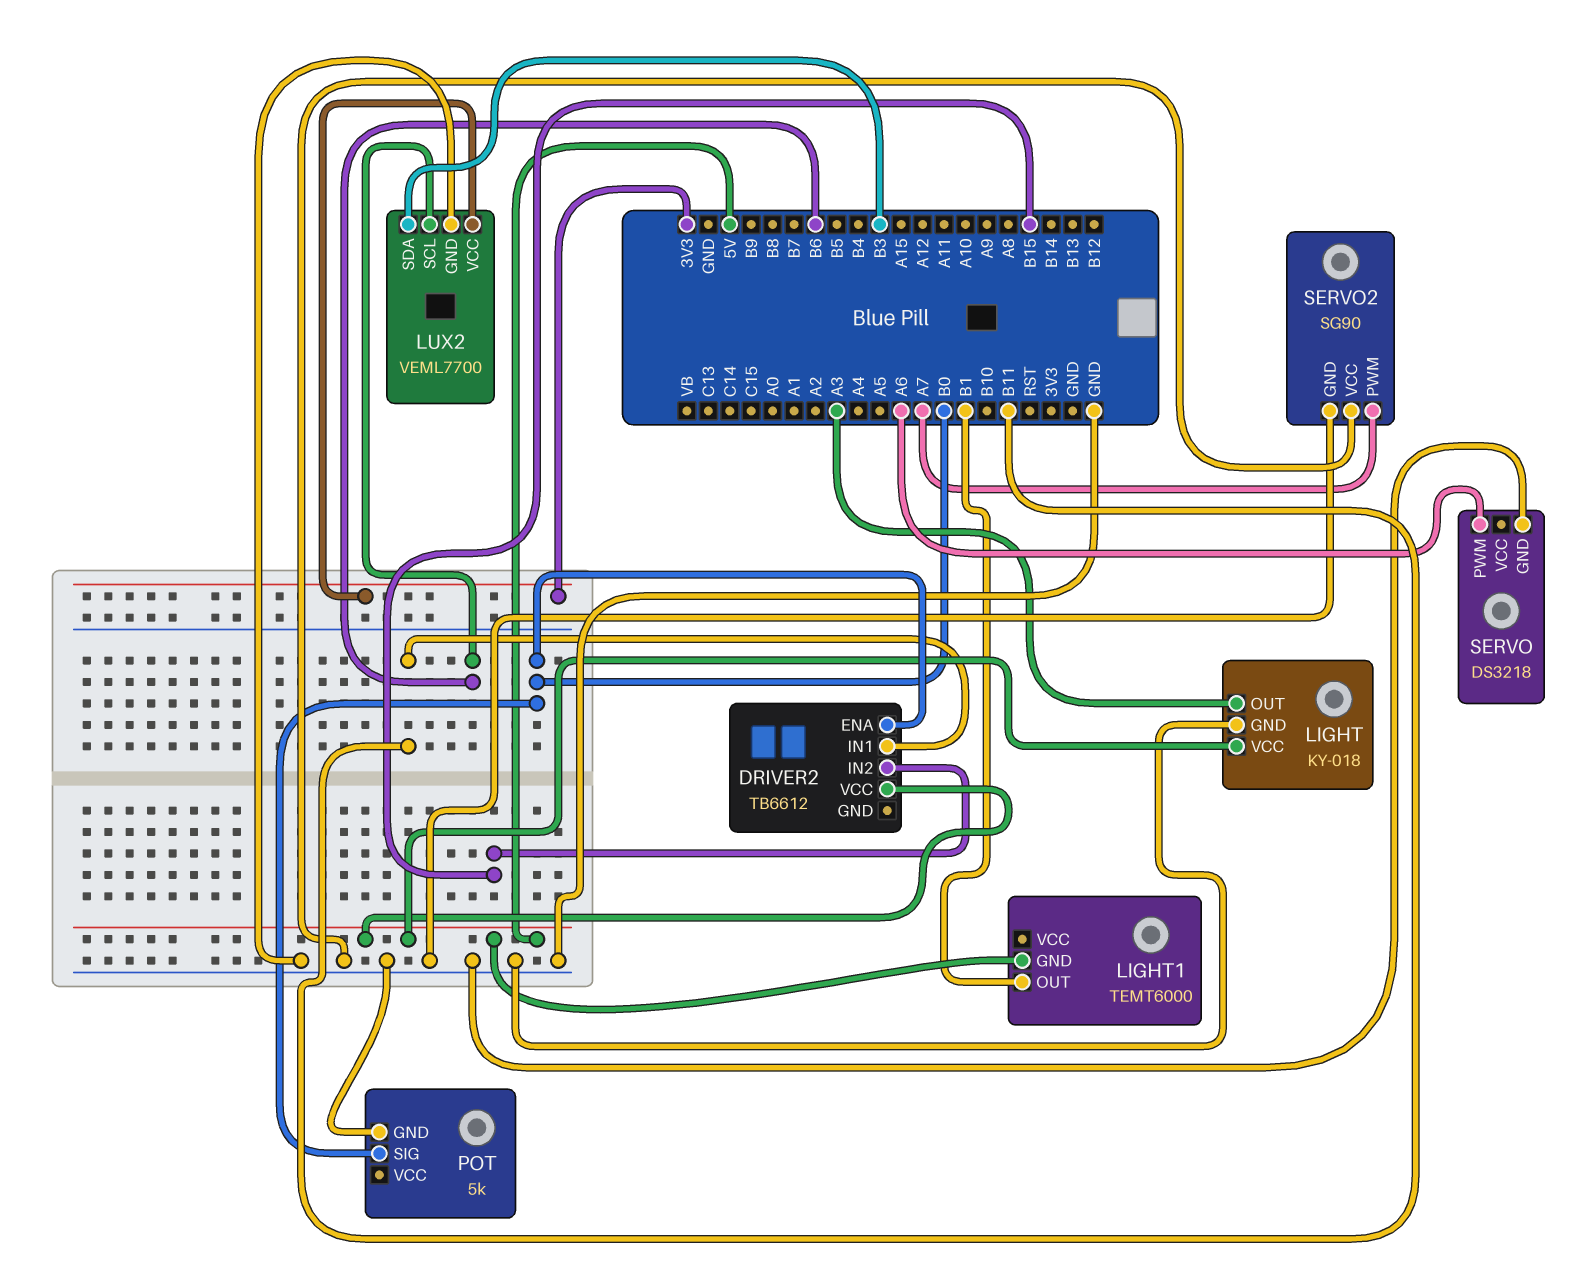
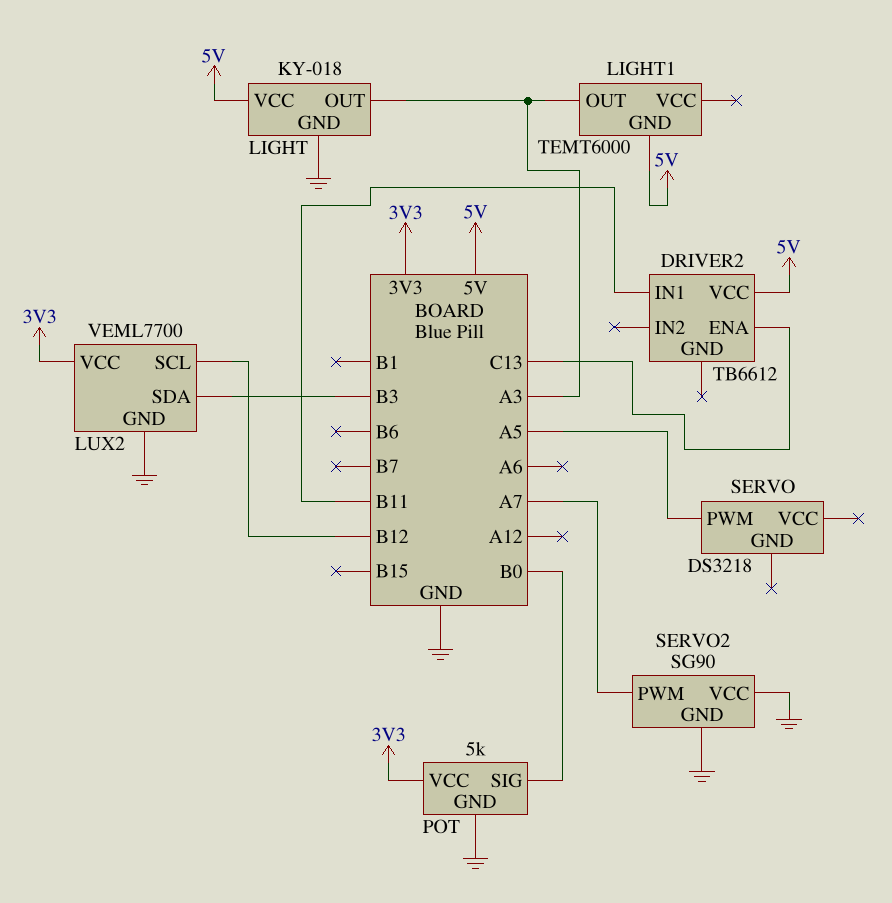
DRIVER2 pin ENA: B0 -> C13
DRIVER2 pin IN2: B15 -> none
LIGHT1 pin OUT: B1 -> A3
LUX2 pin SCL: B6 -> B12
POT pin VCC: none -> 3V3
SERVO pin GND: GND -> none
SERVO pin PWM: A6 -> A5

